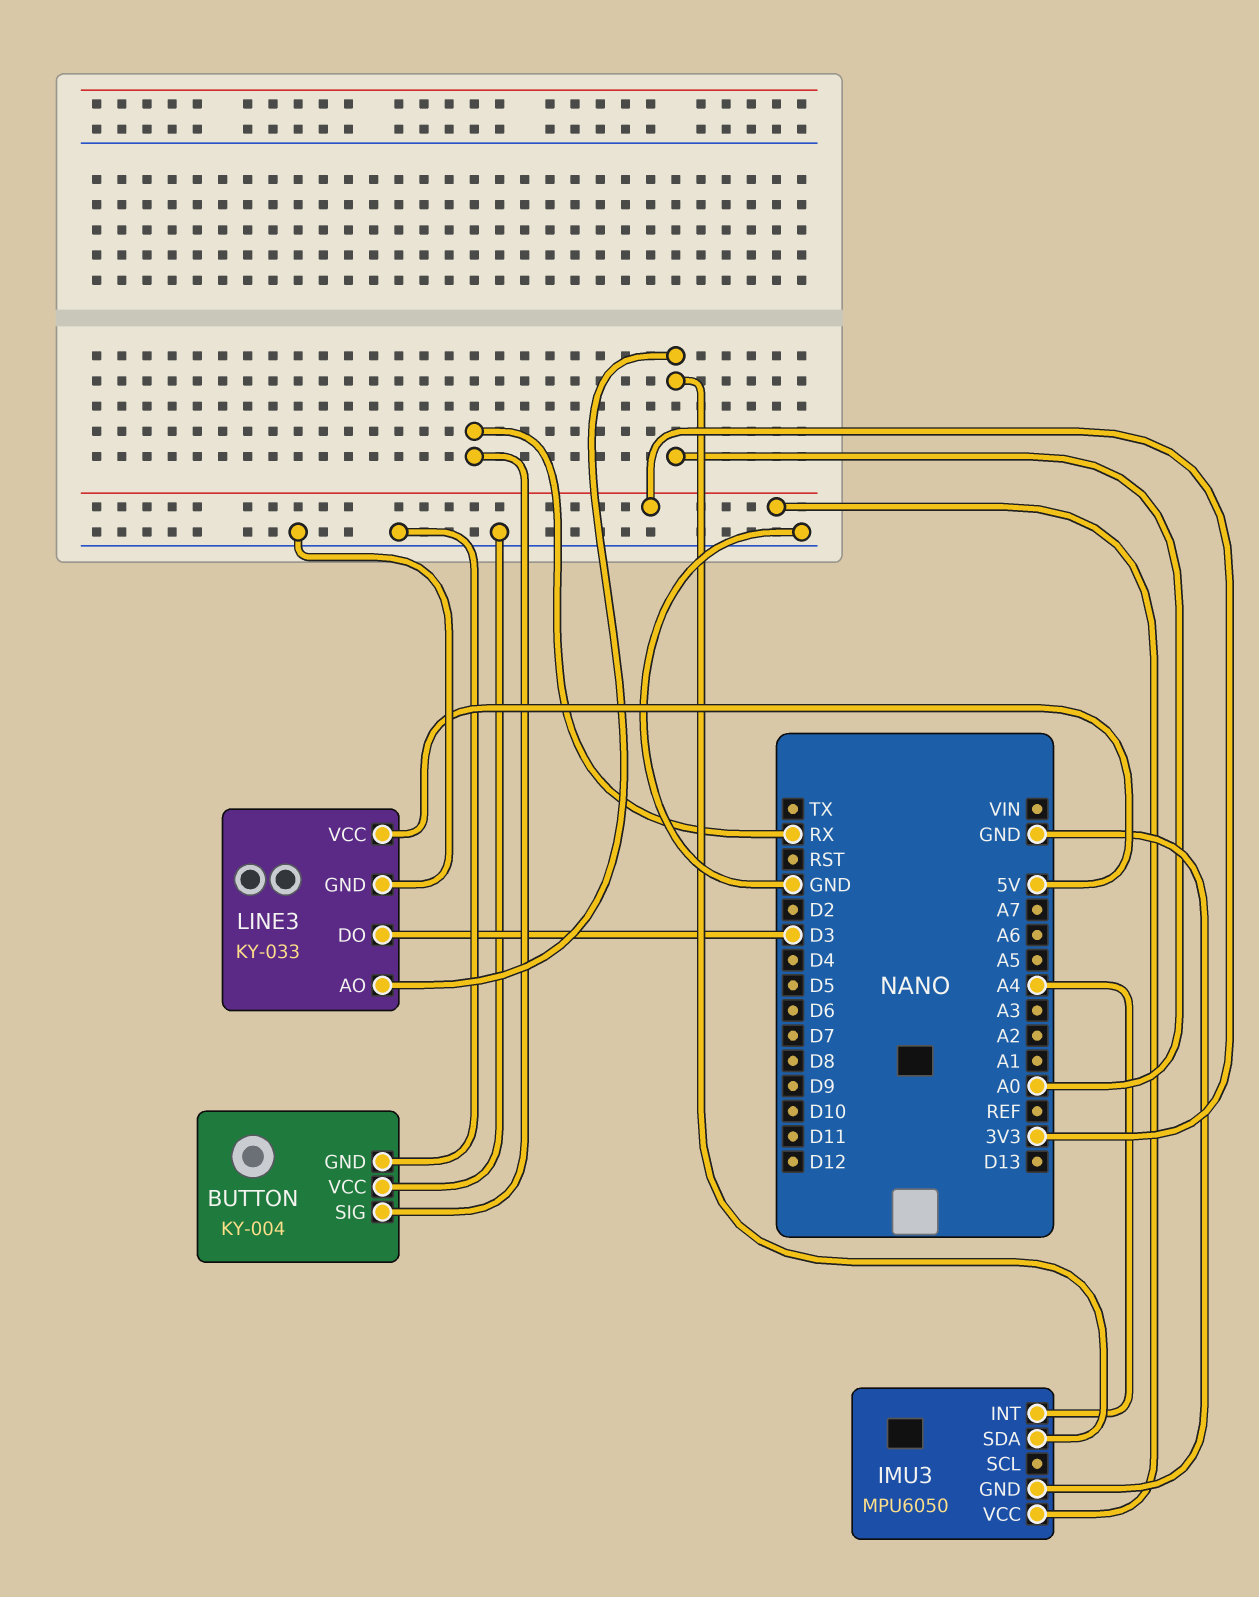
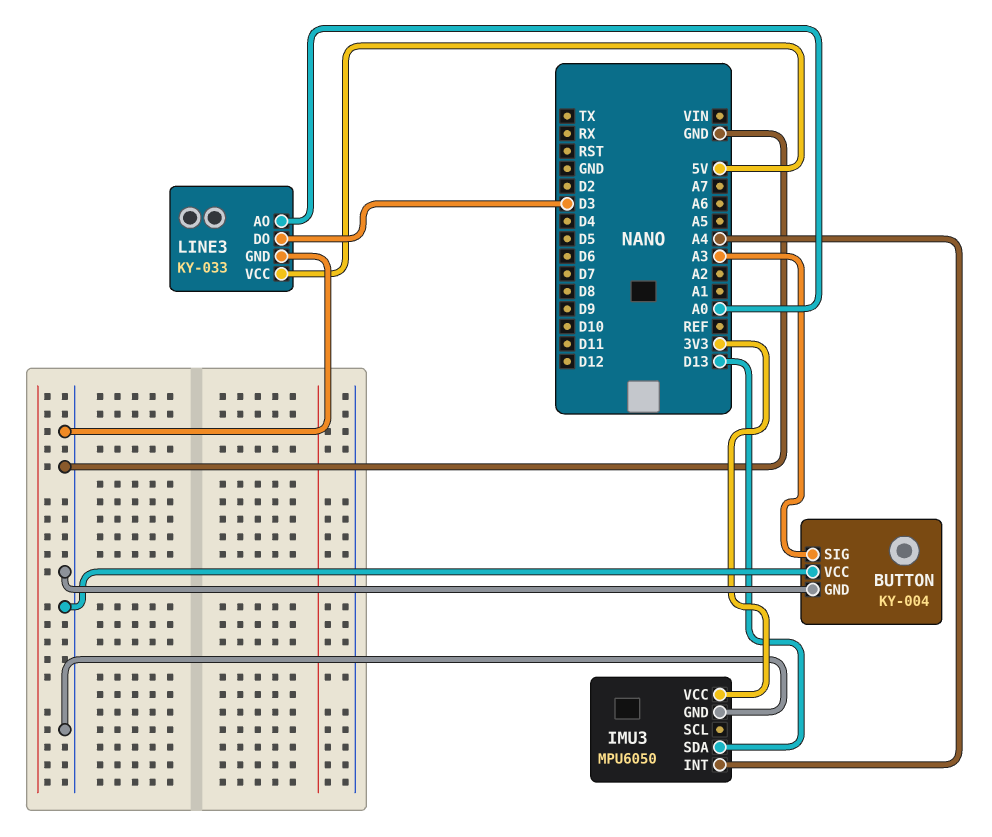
BUTTON pin SIG: RX -> A3
IMU3 pin SDA: A0 -> D13

